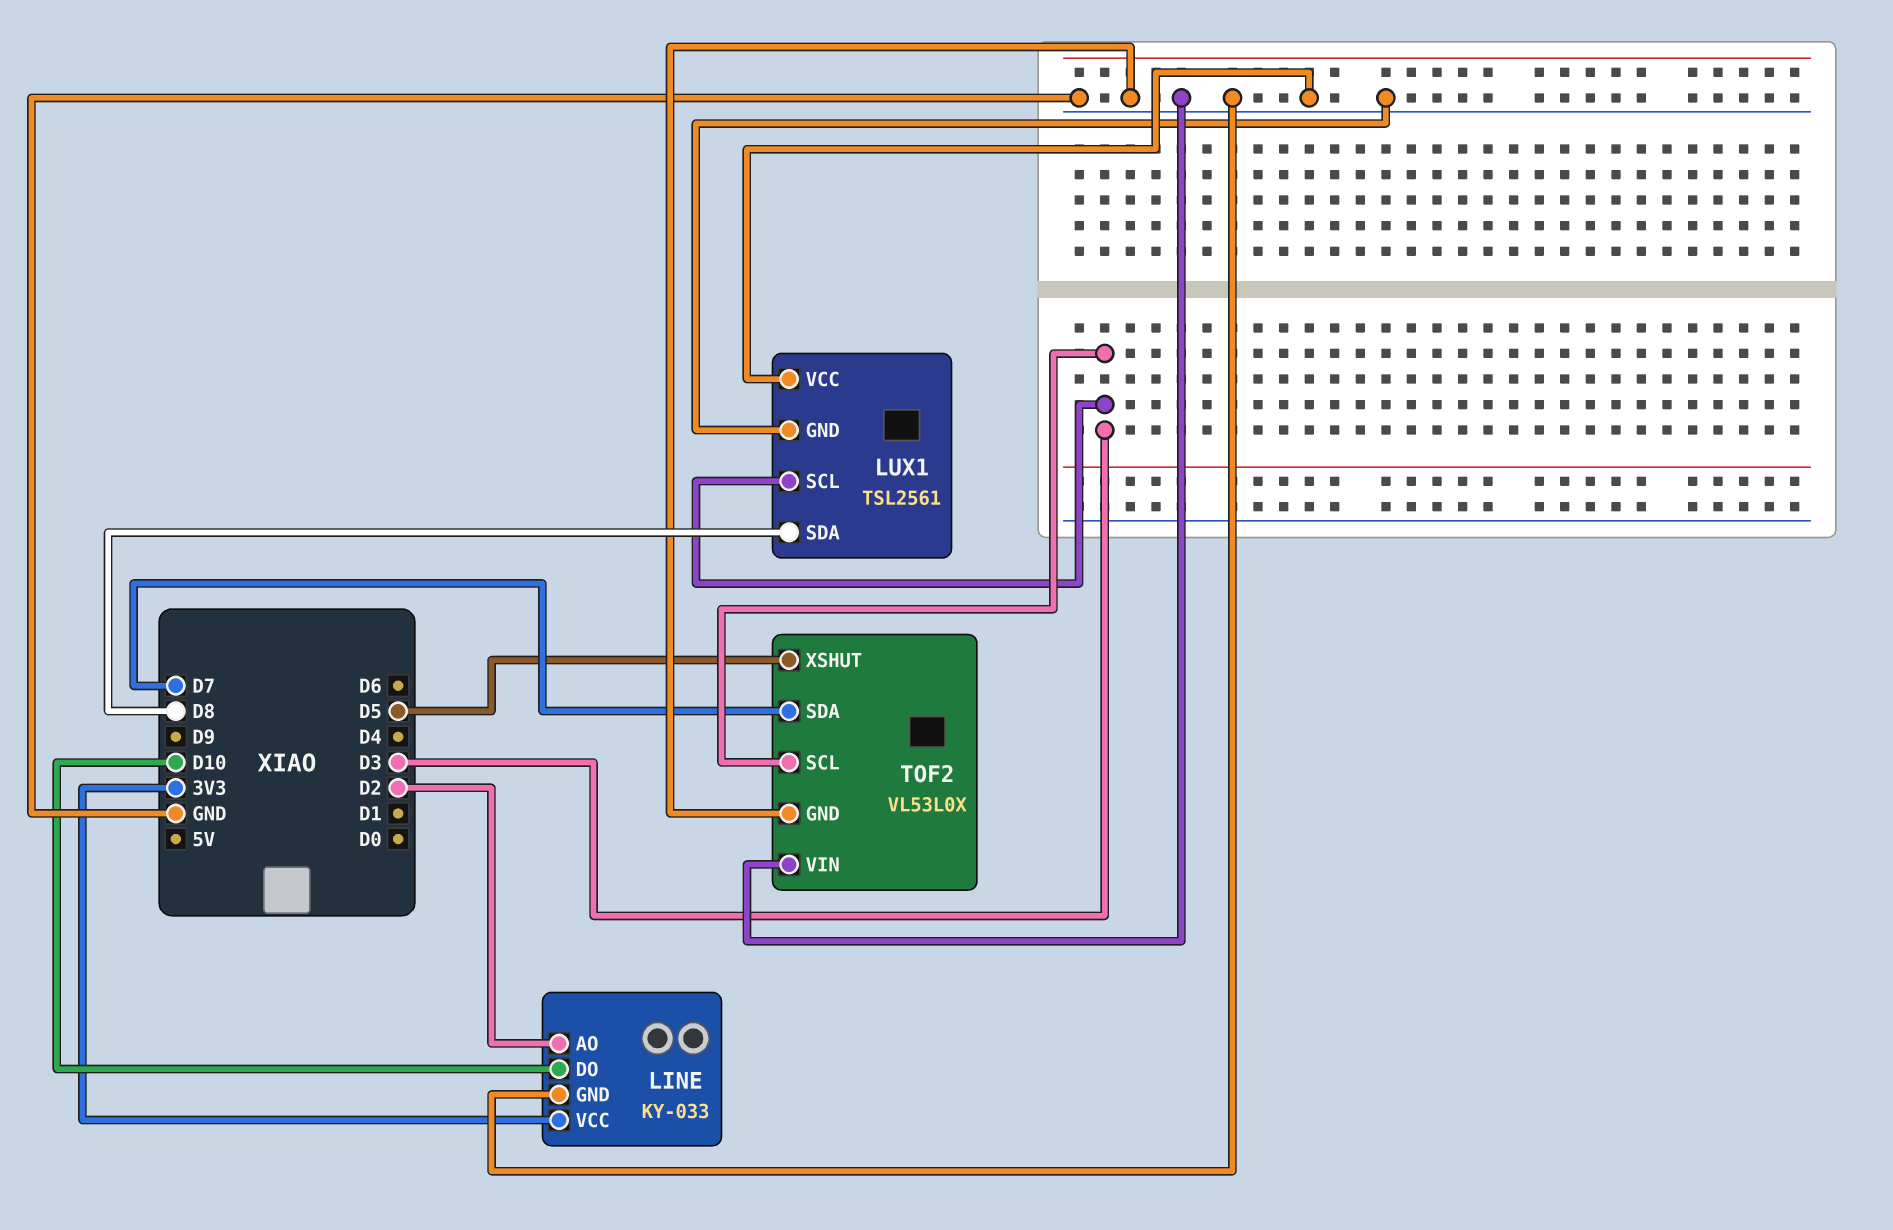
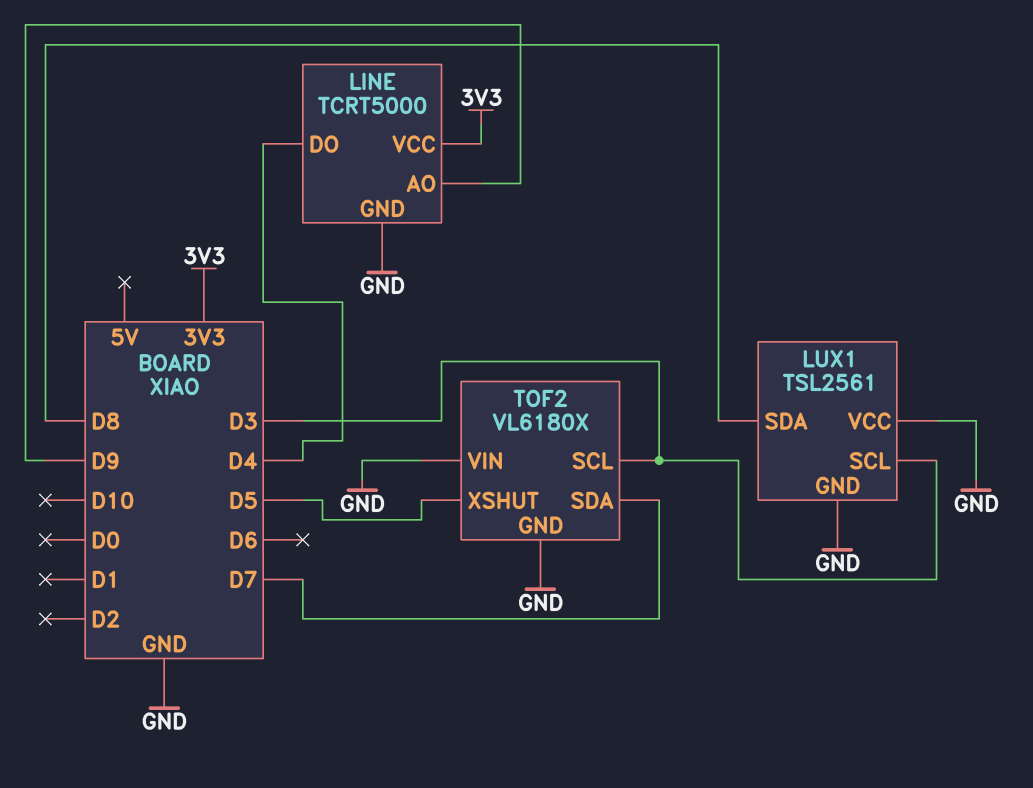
LINE: KY-033 -> TCRT5000
LINE pin AO: D2 -> D9
LINE pin DO: D10 -> D4
TOF2: VL53L0X -> VL6180X

